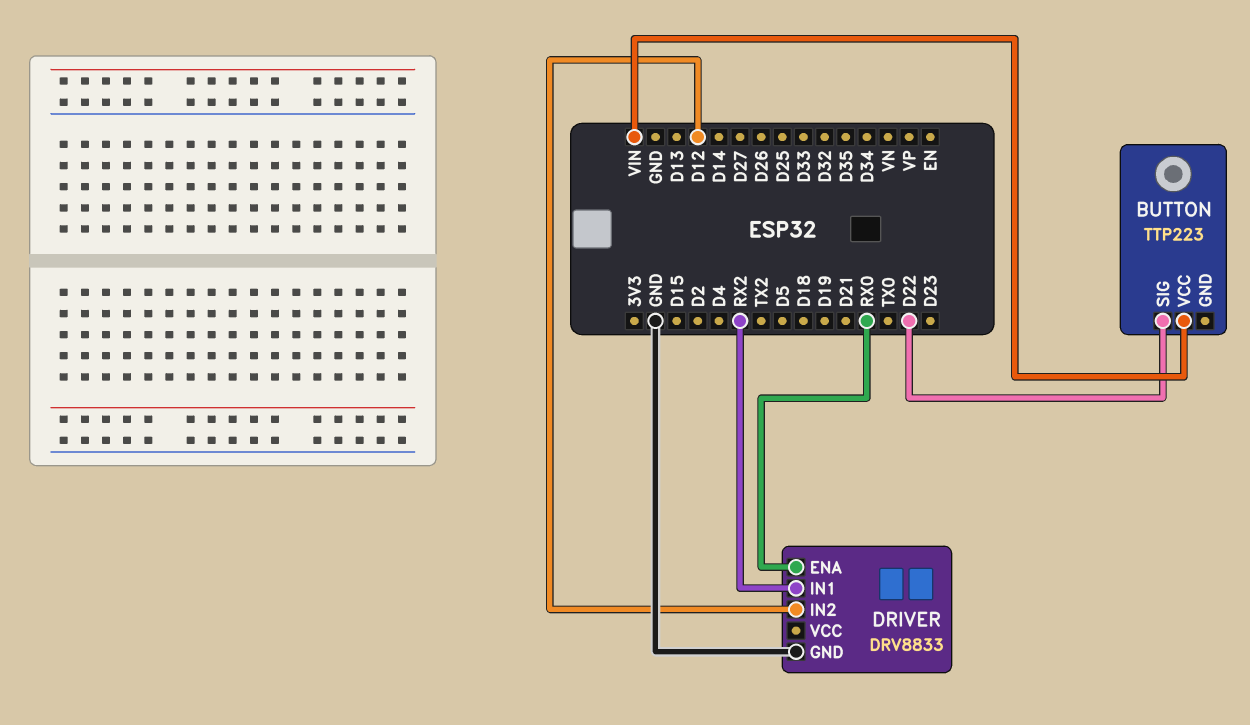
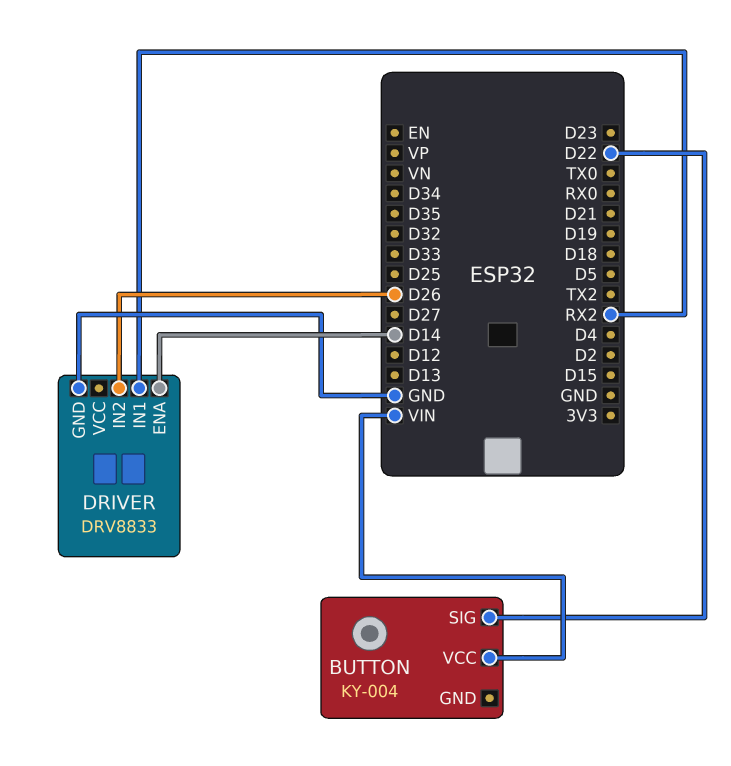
BUTTON: TTP223 -> KY-004
DRIVER pin ENA: RX0 -> D14
DRIVER pin IN2: D12 -> D26

